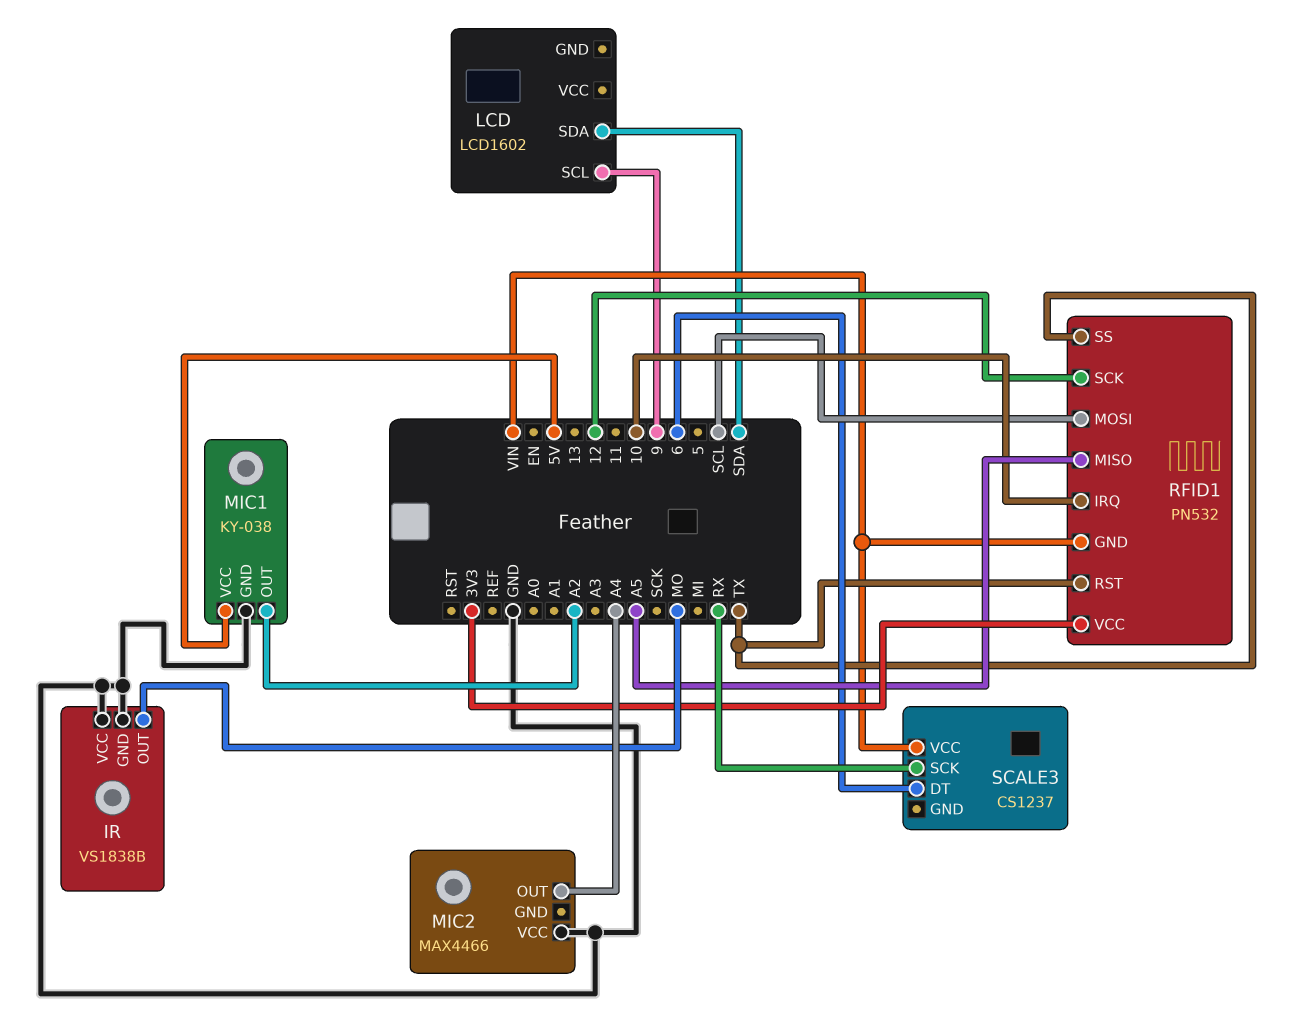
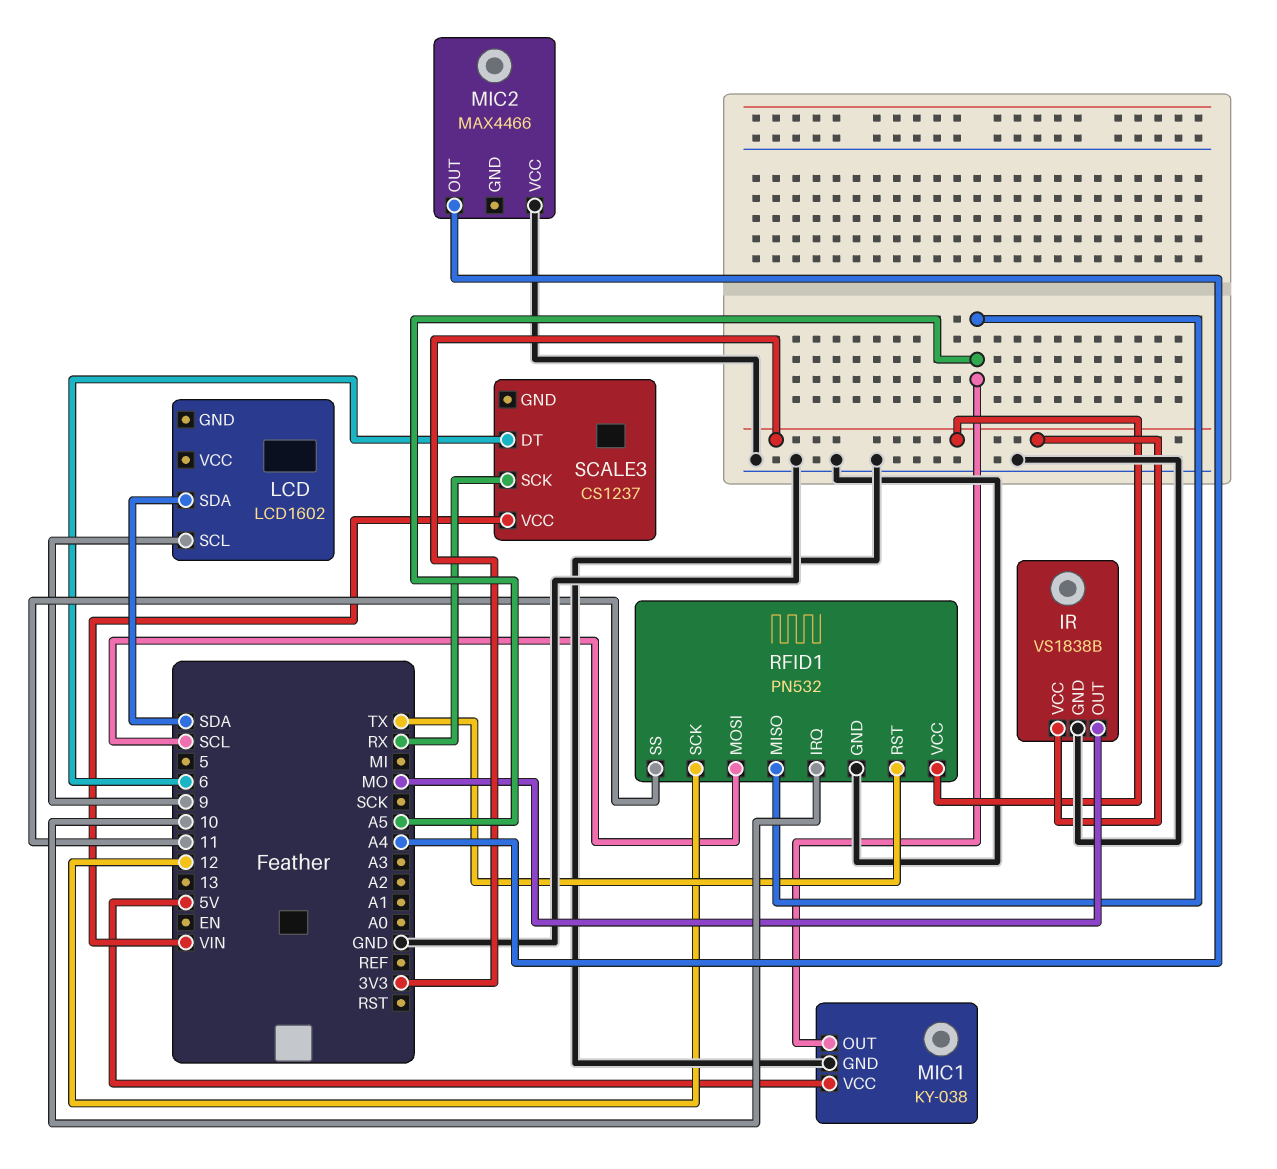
IR pin VCC: GND -> 3V3
MIC1 pin OUT: A2 -> A5
RFID1 pin GND: VIN -> GND
RFID1 pin SS: TX -> 11

